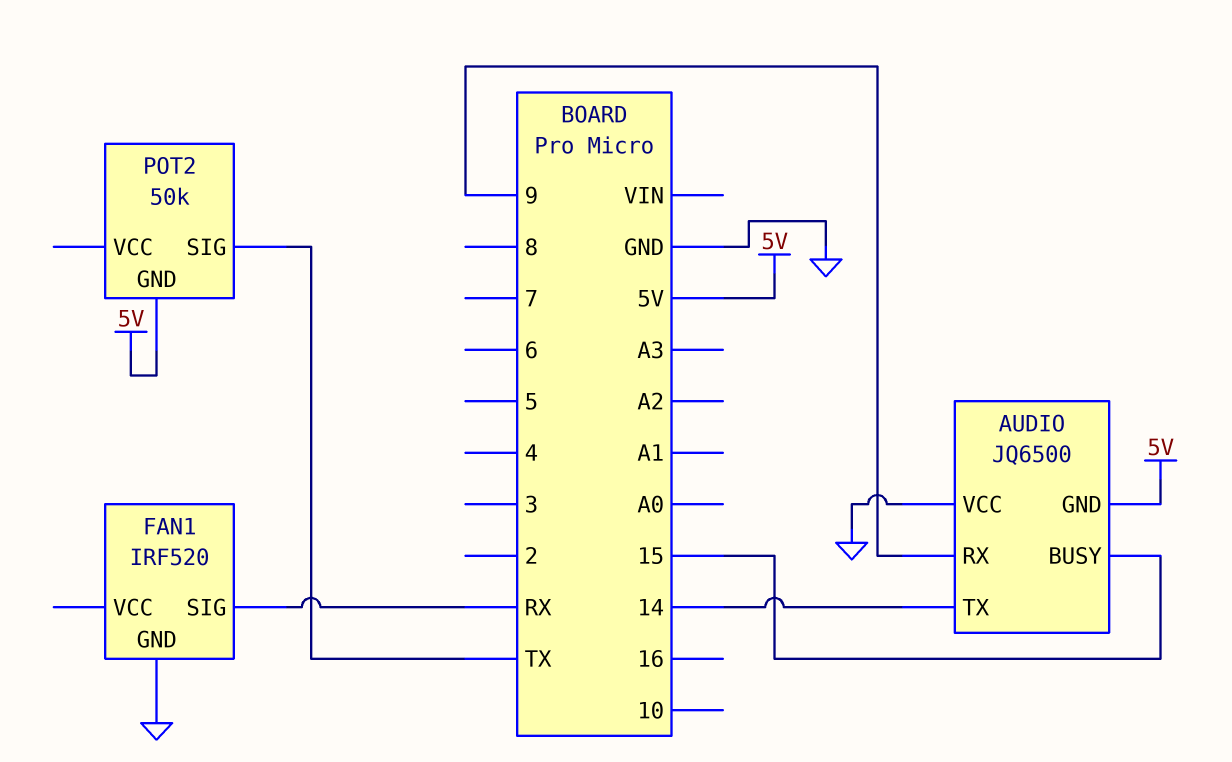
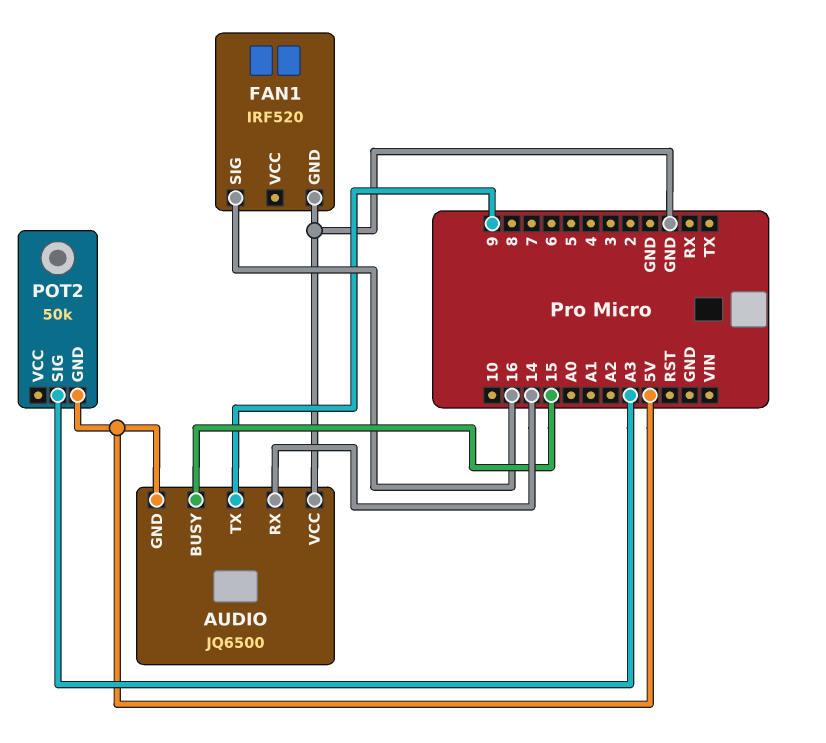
AUDIO pin RX: 9 -> 14
AUDIO pin TX: 14 -> 9
FAN1 pin SIG: RX -> 16
POT2 pin SIG: TX -> A3

